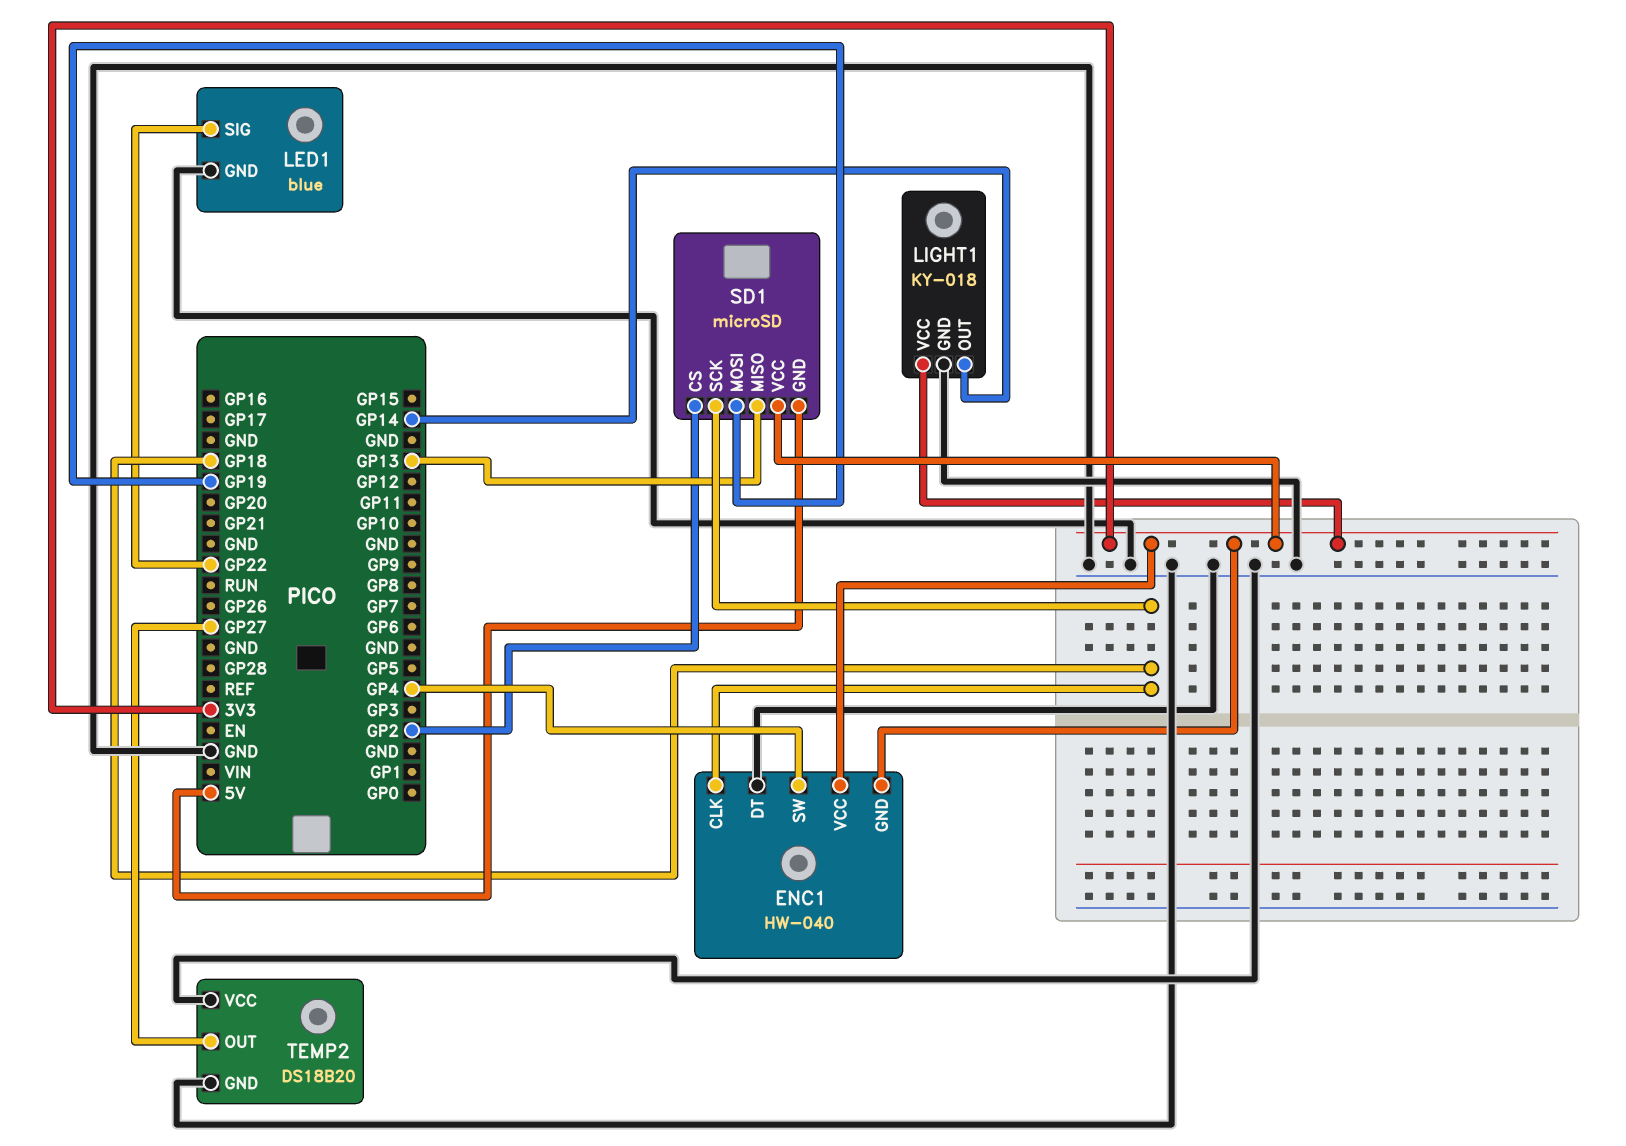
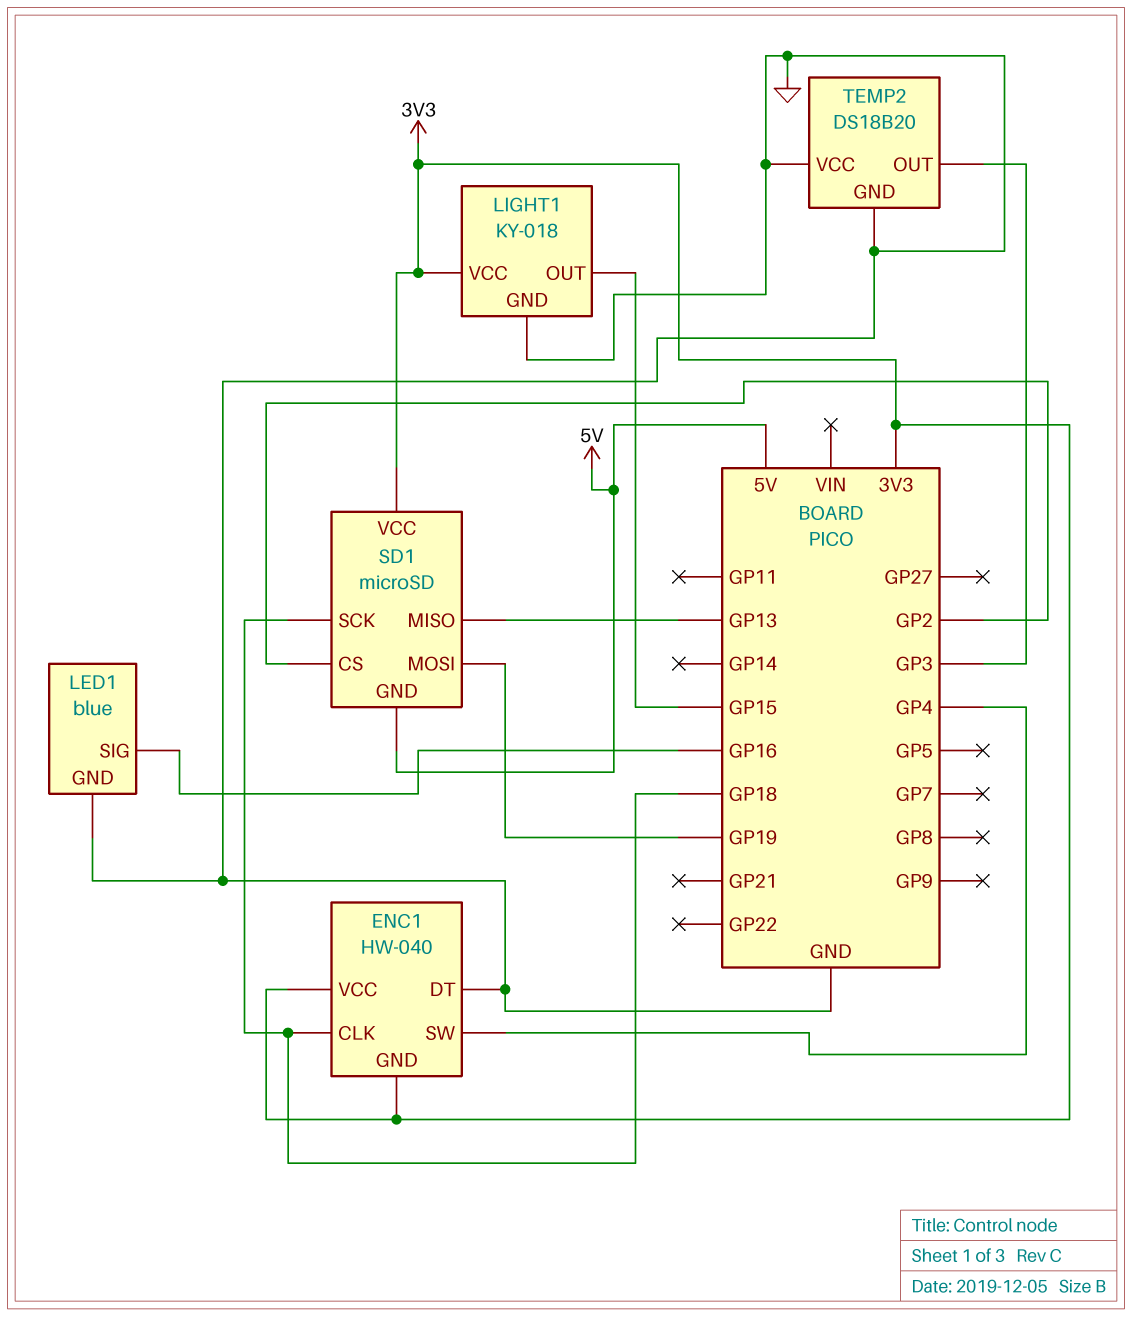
LED1 pin SIG: GP22 -> GP16
LIGHT1 pin OUT: GP14 -> GP15
TEMP2 pin OUT: GP27 -> GP3

